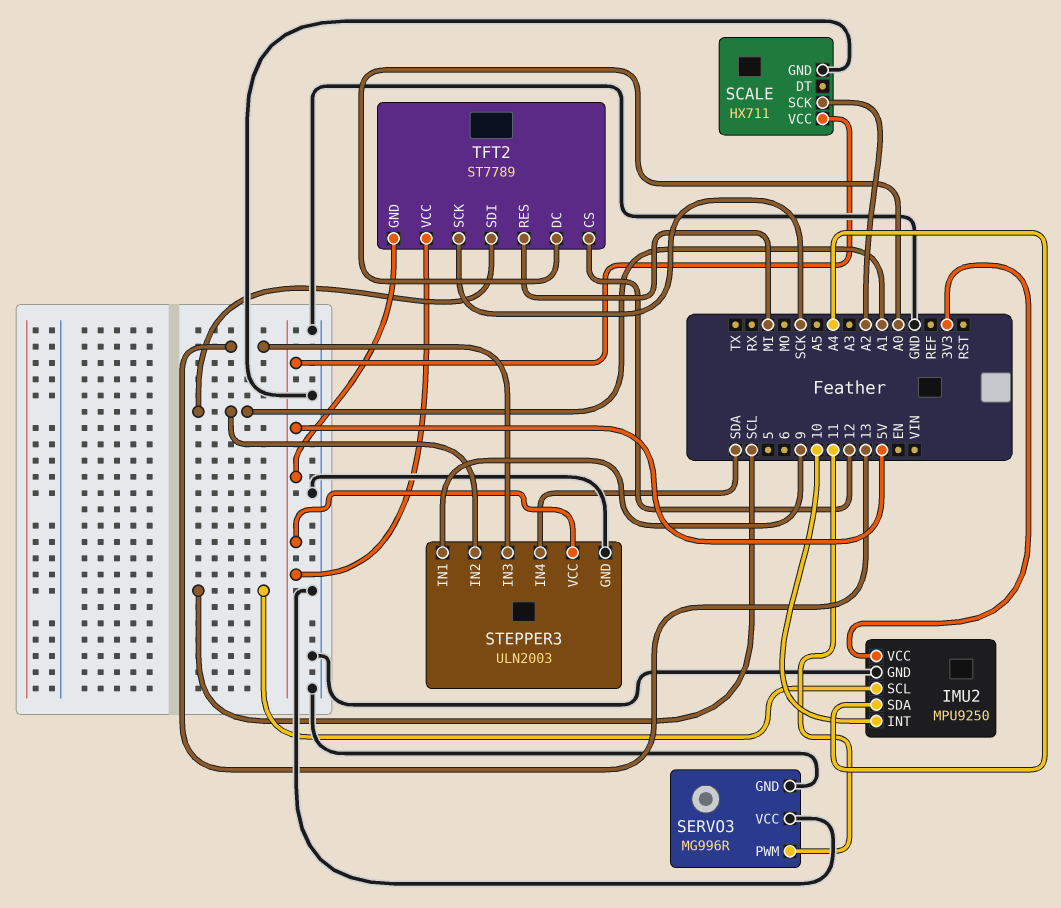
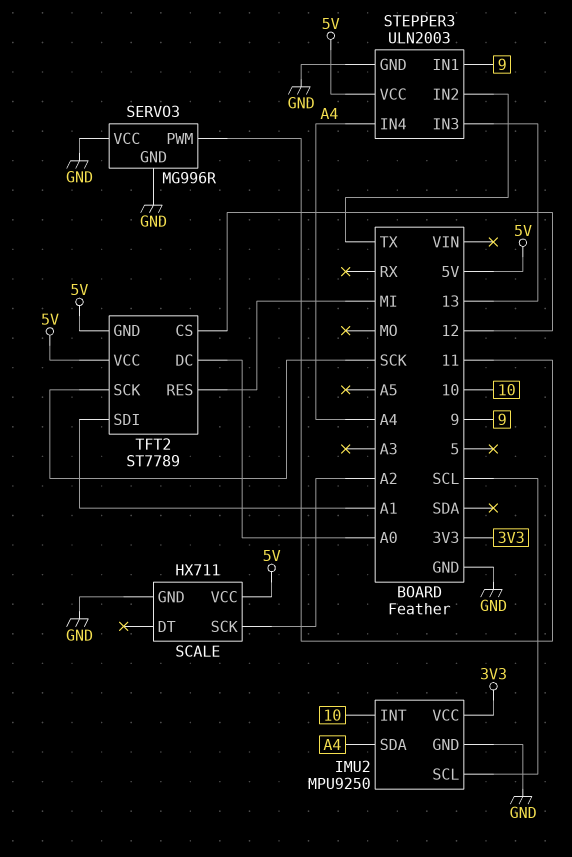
STEPPER3 pin IN2: A1 -> TX
STEPPER3 pin IN4: SDA -> A4

